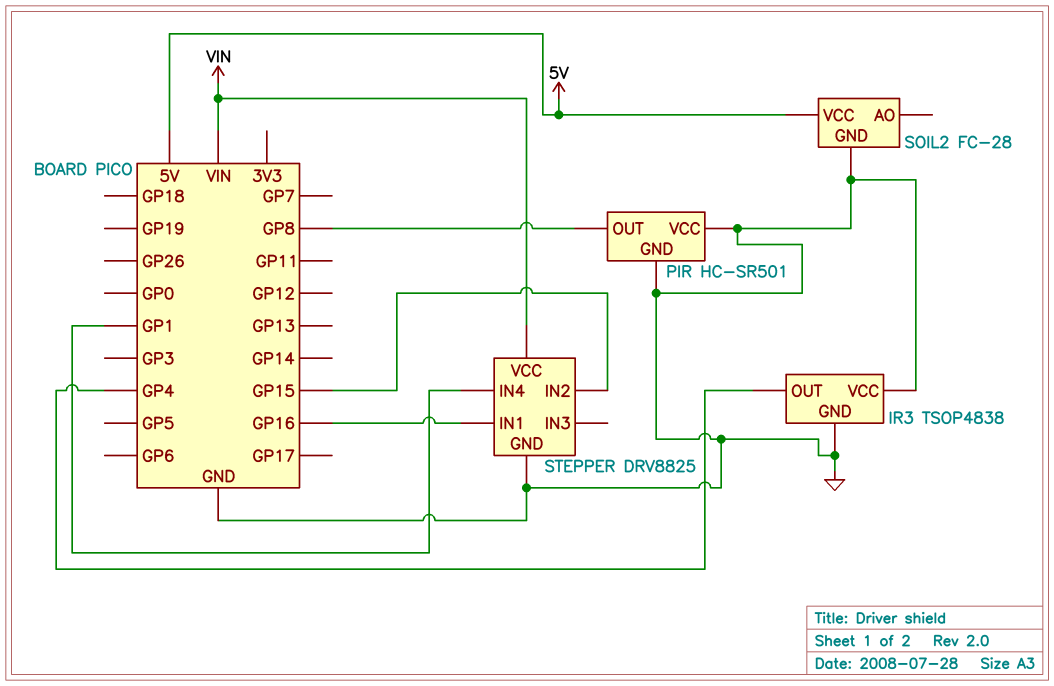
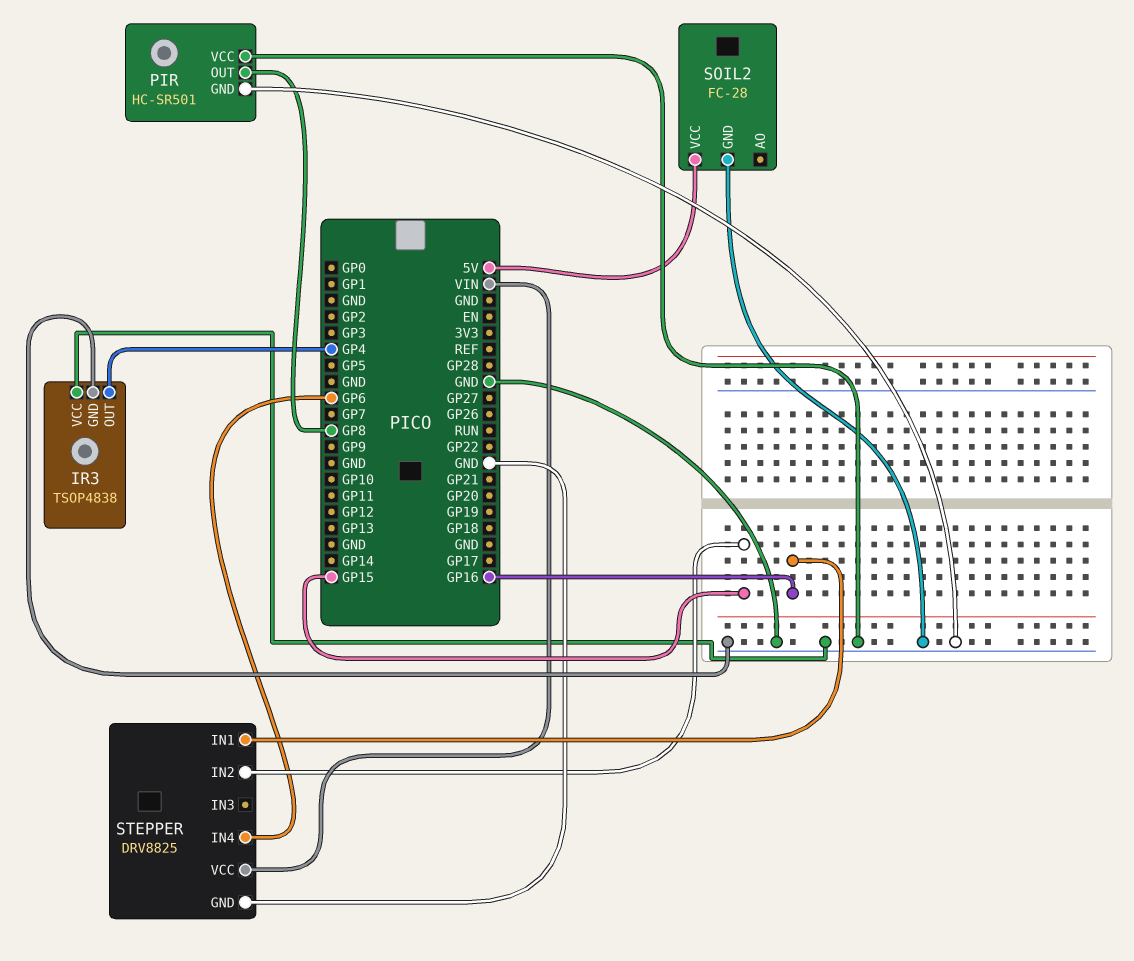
STEPPER pin IN4: GP1 -> GP6

